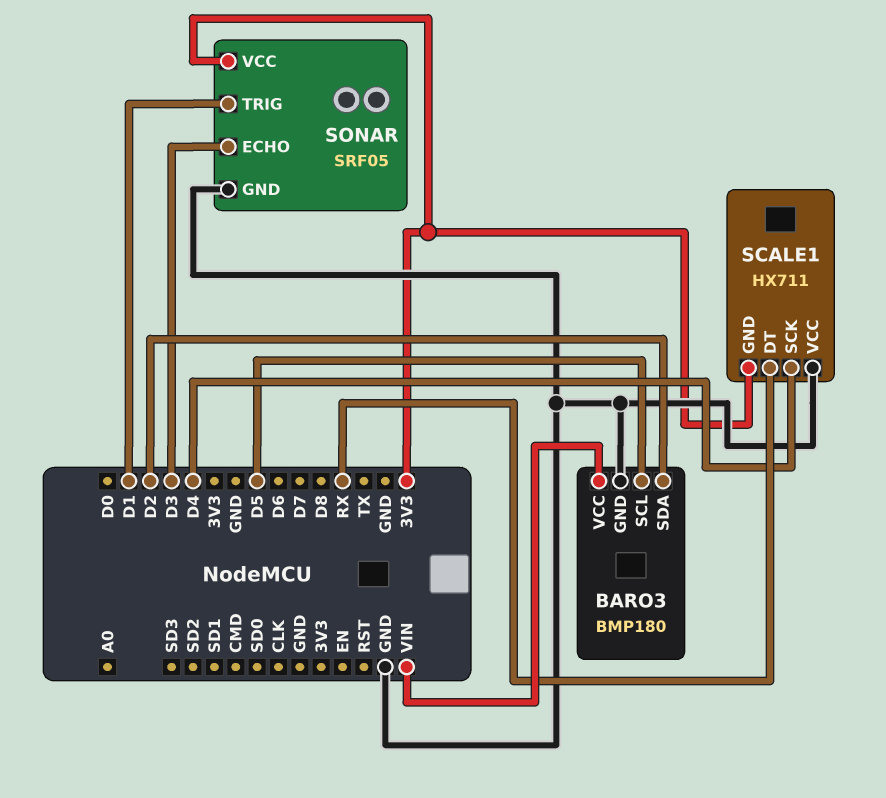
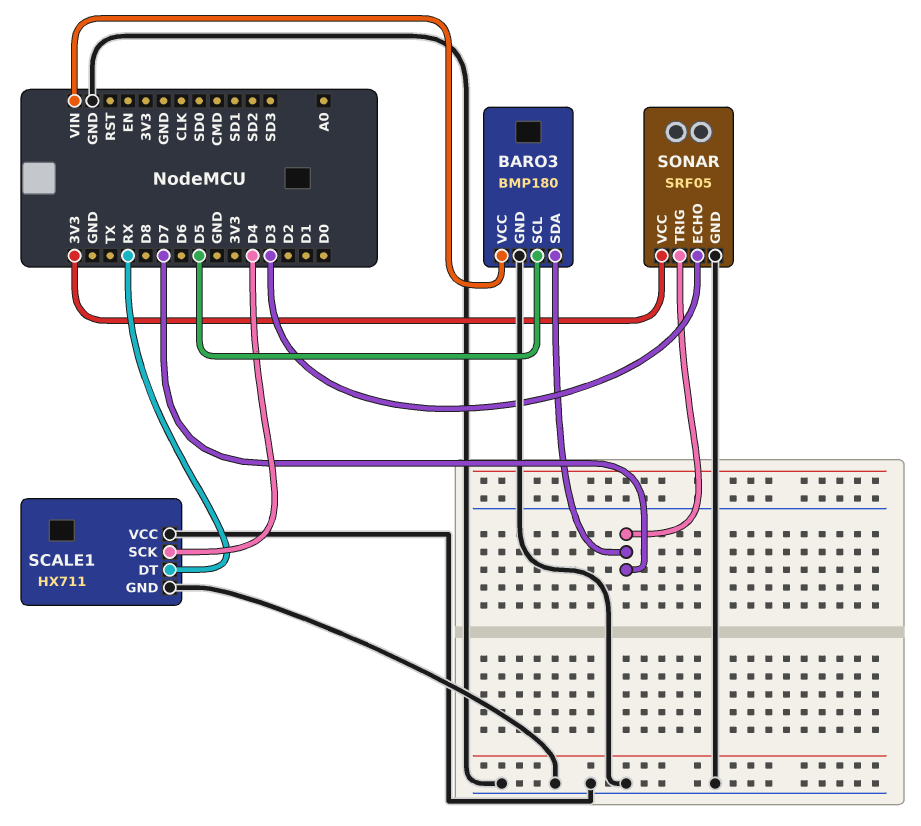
BARO3 pin SDA: D2 -> D7
SCALE1 pin GND: 3V3 -> GND
SONAR pin TRIG: D1 -> D7

